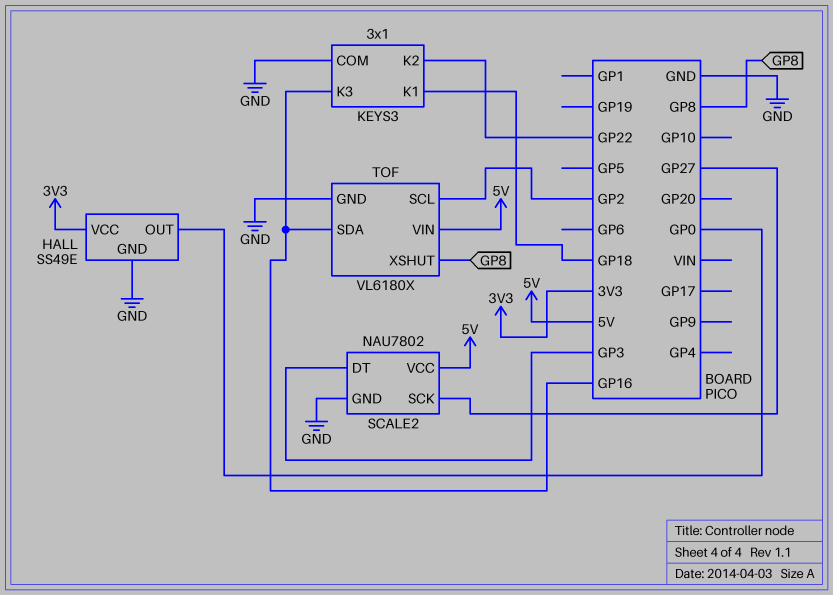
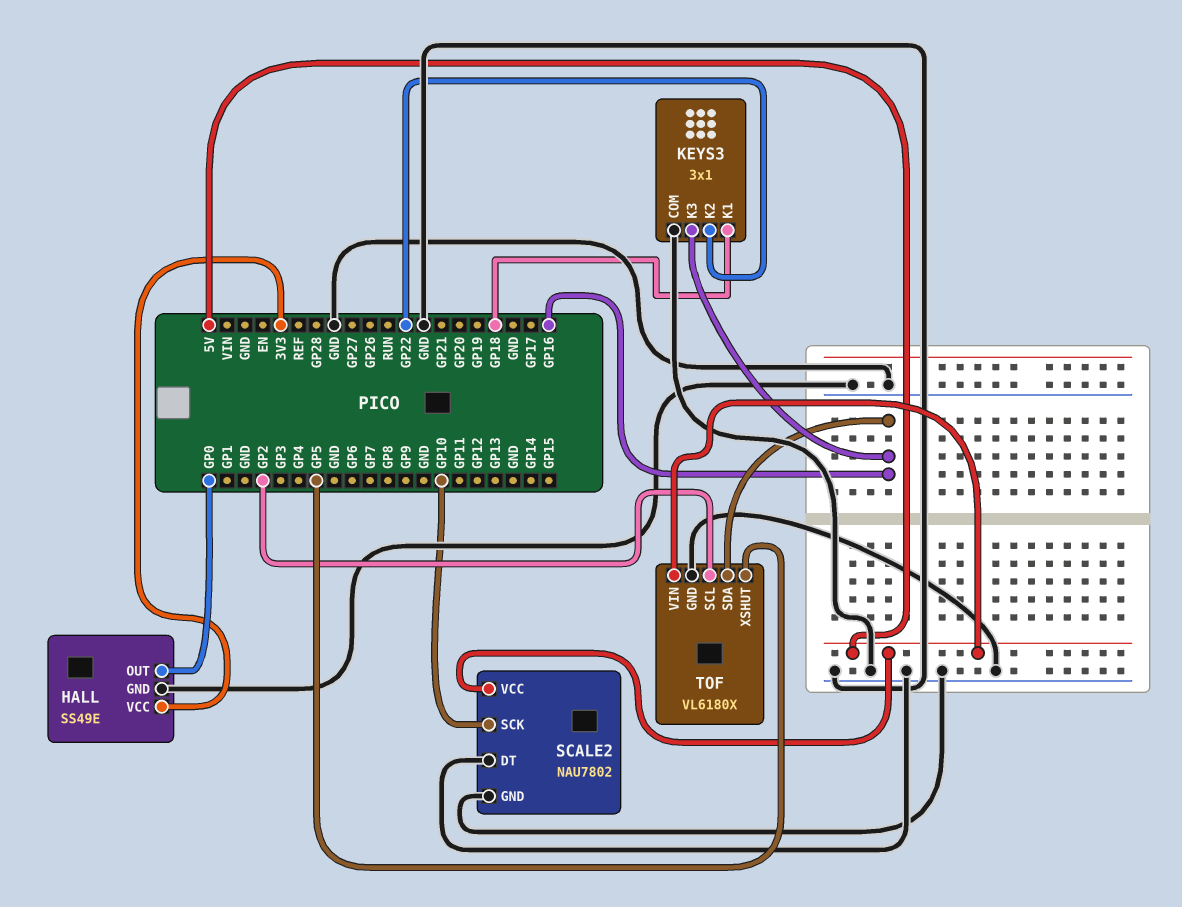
SCALE2 pin DT: GP3 -> GND
SCALE2 pin SCK: GP27 -> GP10
TOF pin XSHUT: GP8 -> GP5

